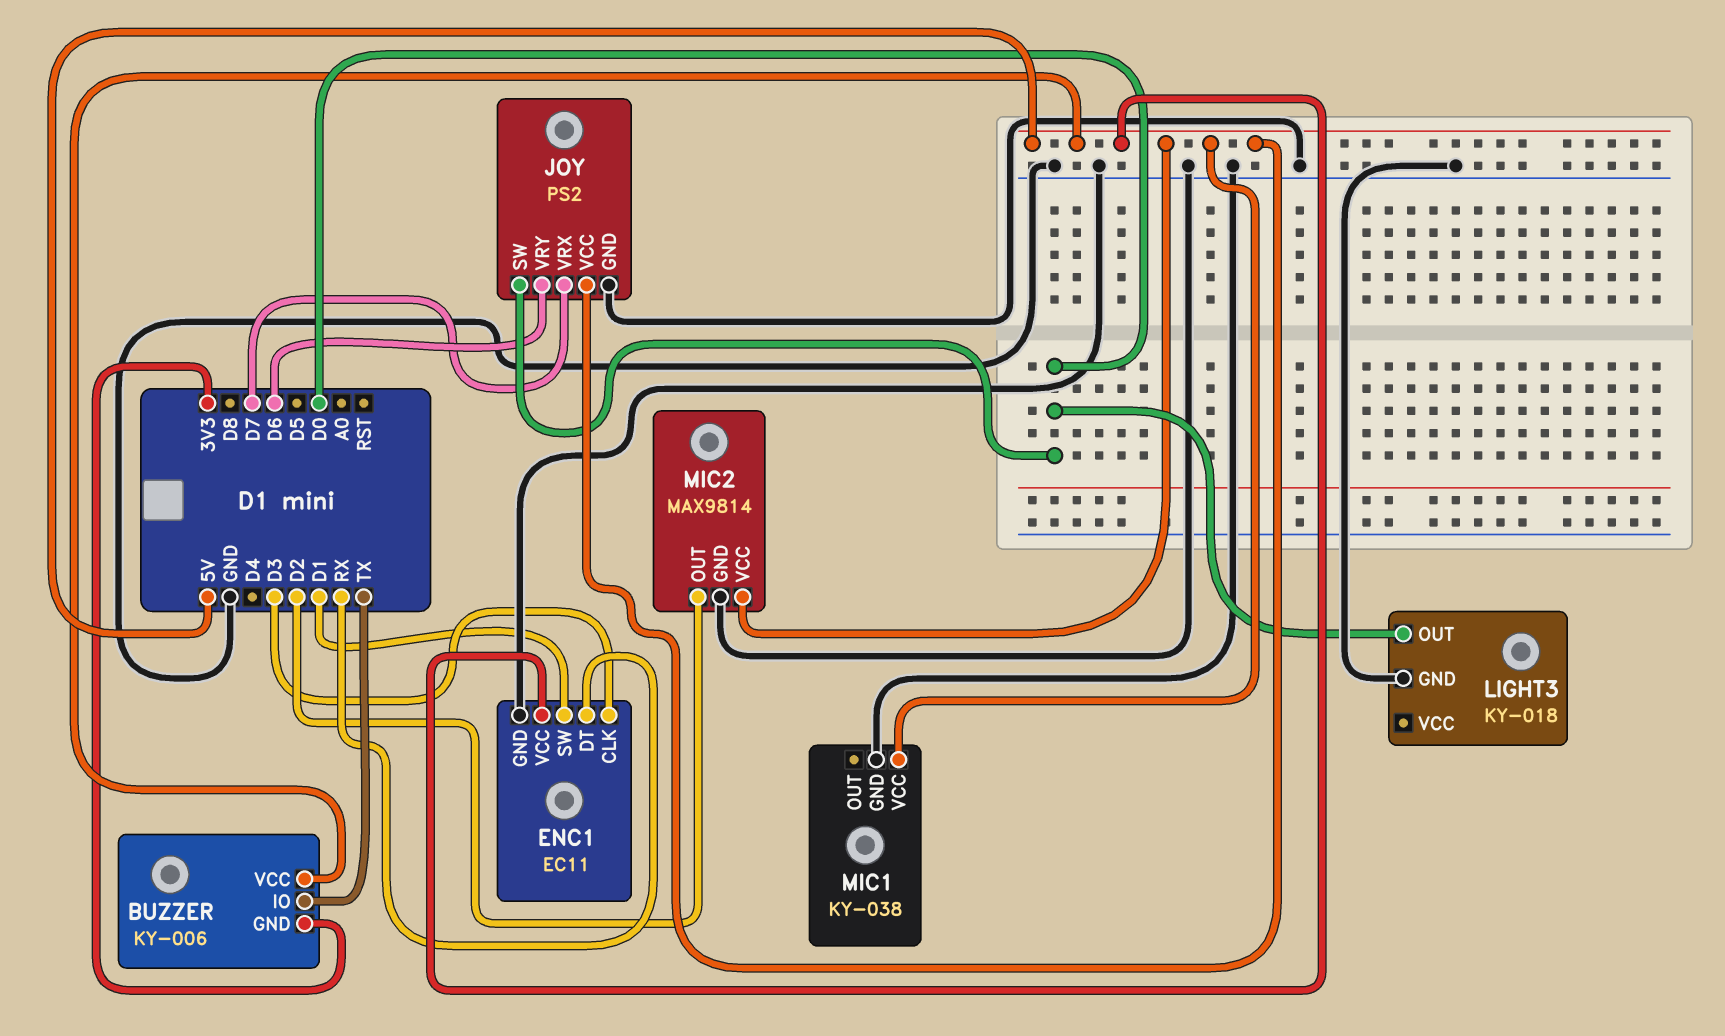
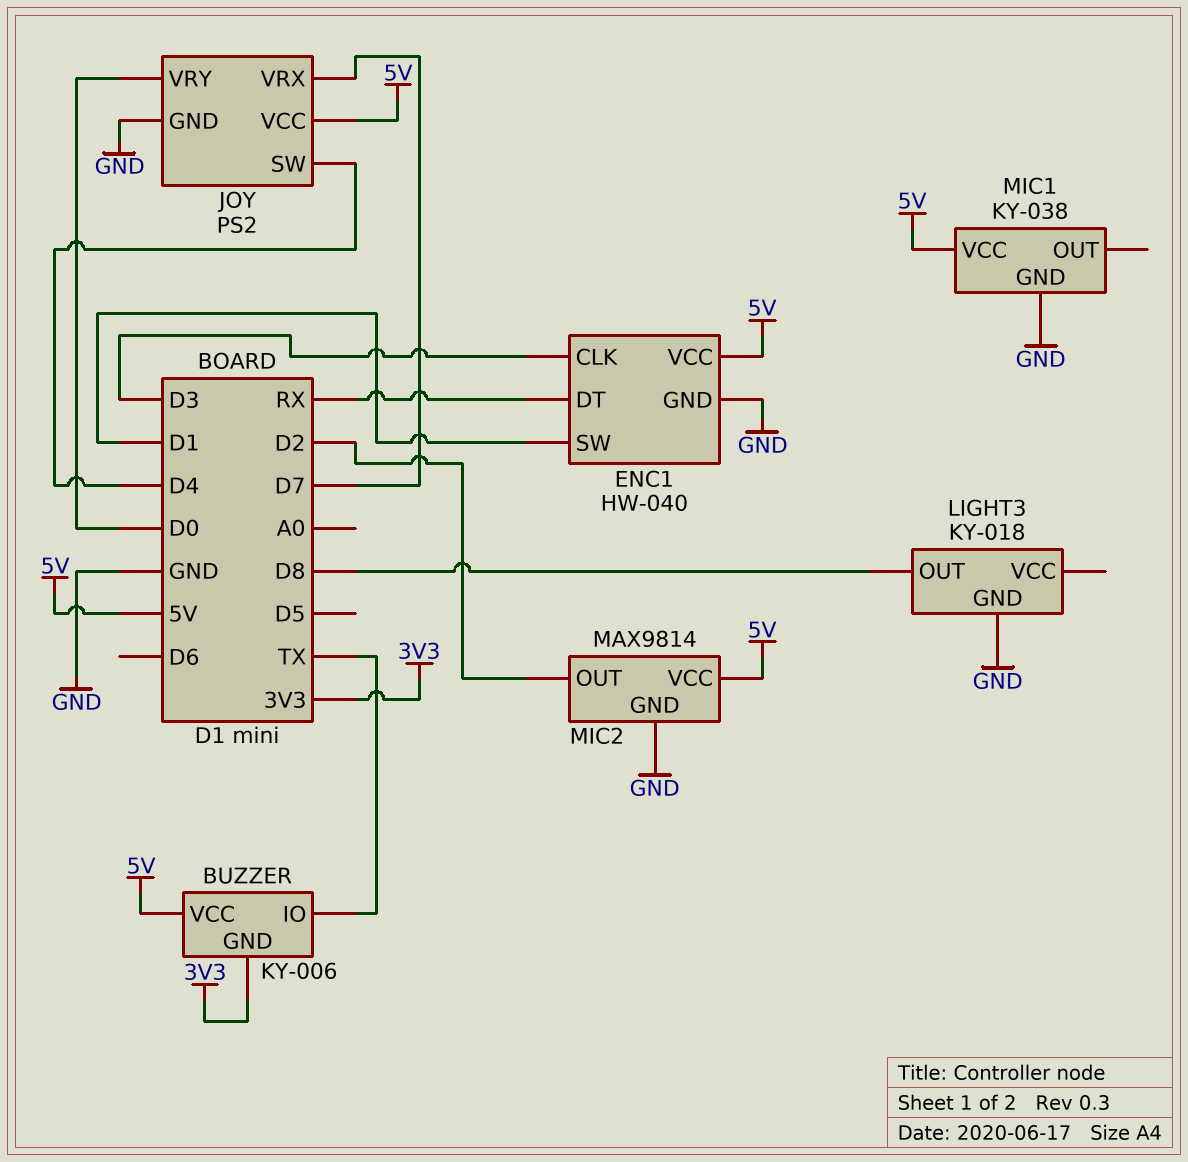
ENC1: EC11 -> HW-040
JOY pin SW: D0 -> D4
JOY pin VRY: D6 -> D0
LIGHT3 pin OUT: D0 -> D8

